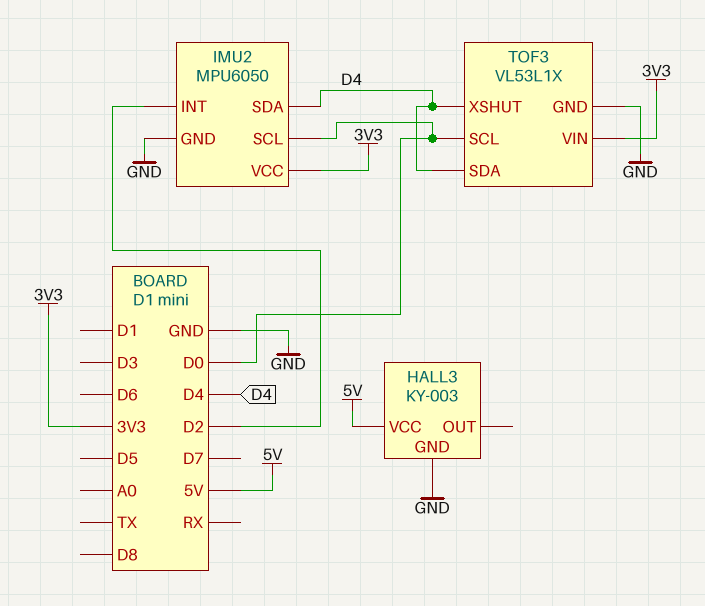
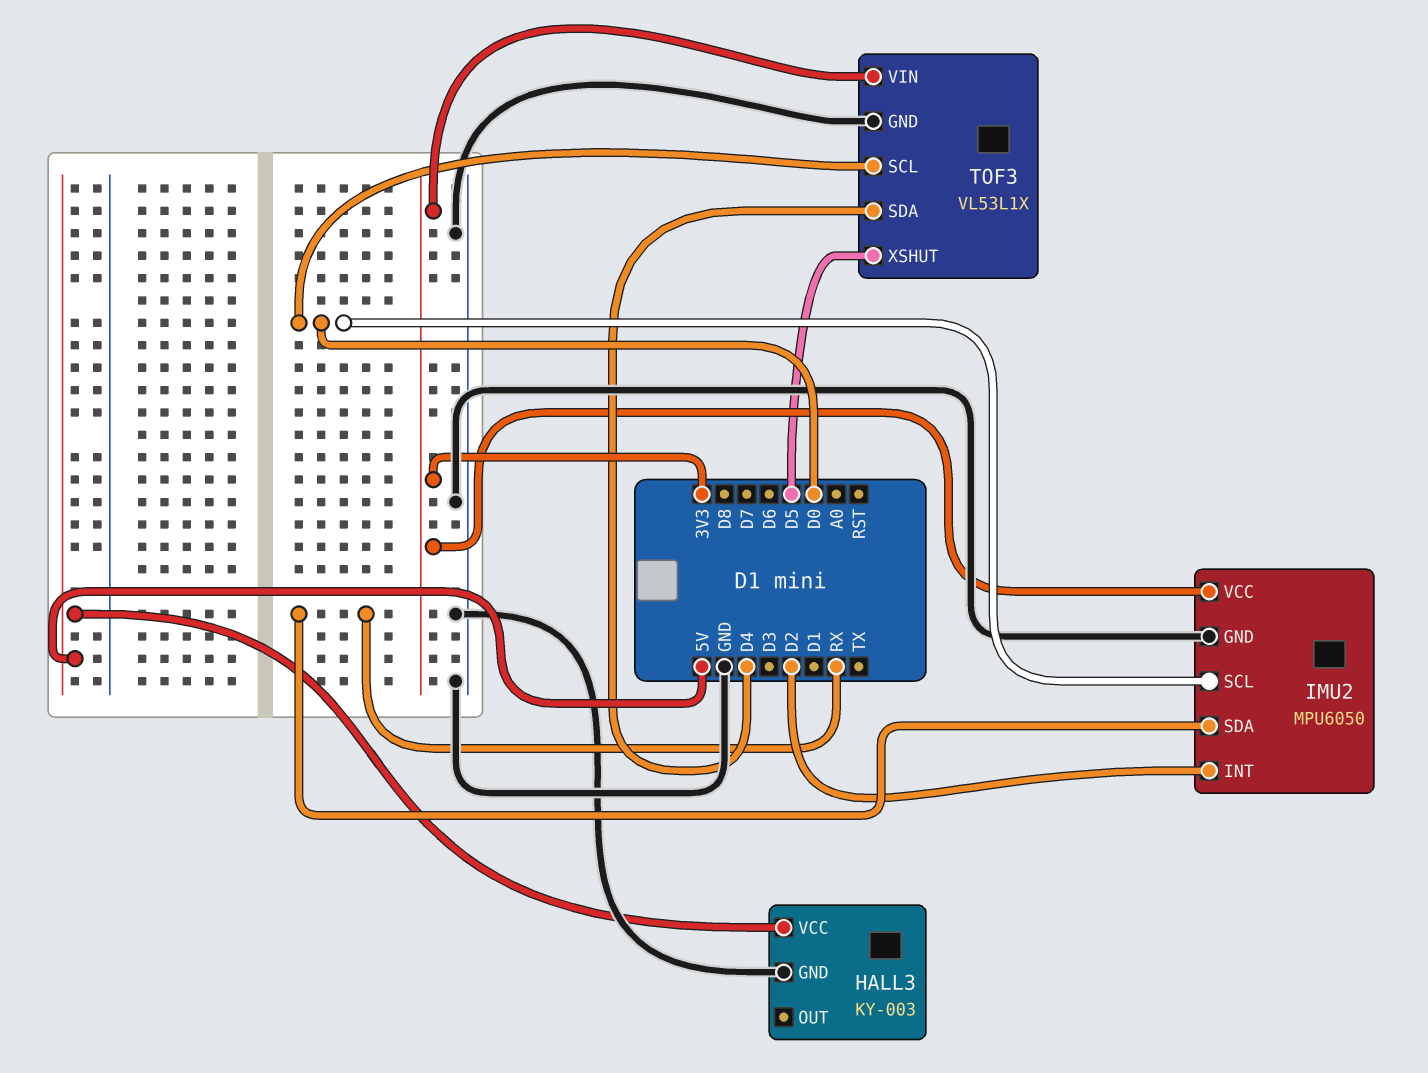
IMU2 pin SDA: D4 -> RX
TOF3 pin XSHUT: D4 -> D5

